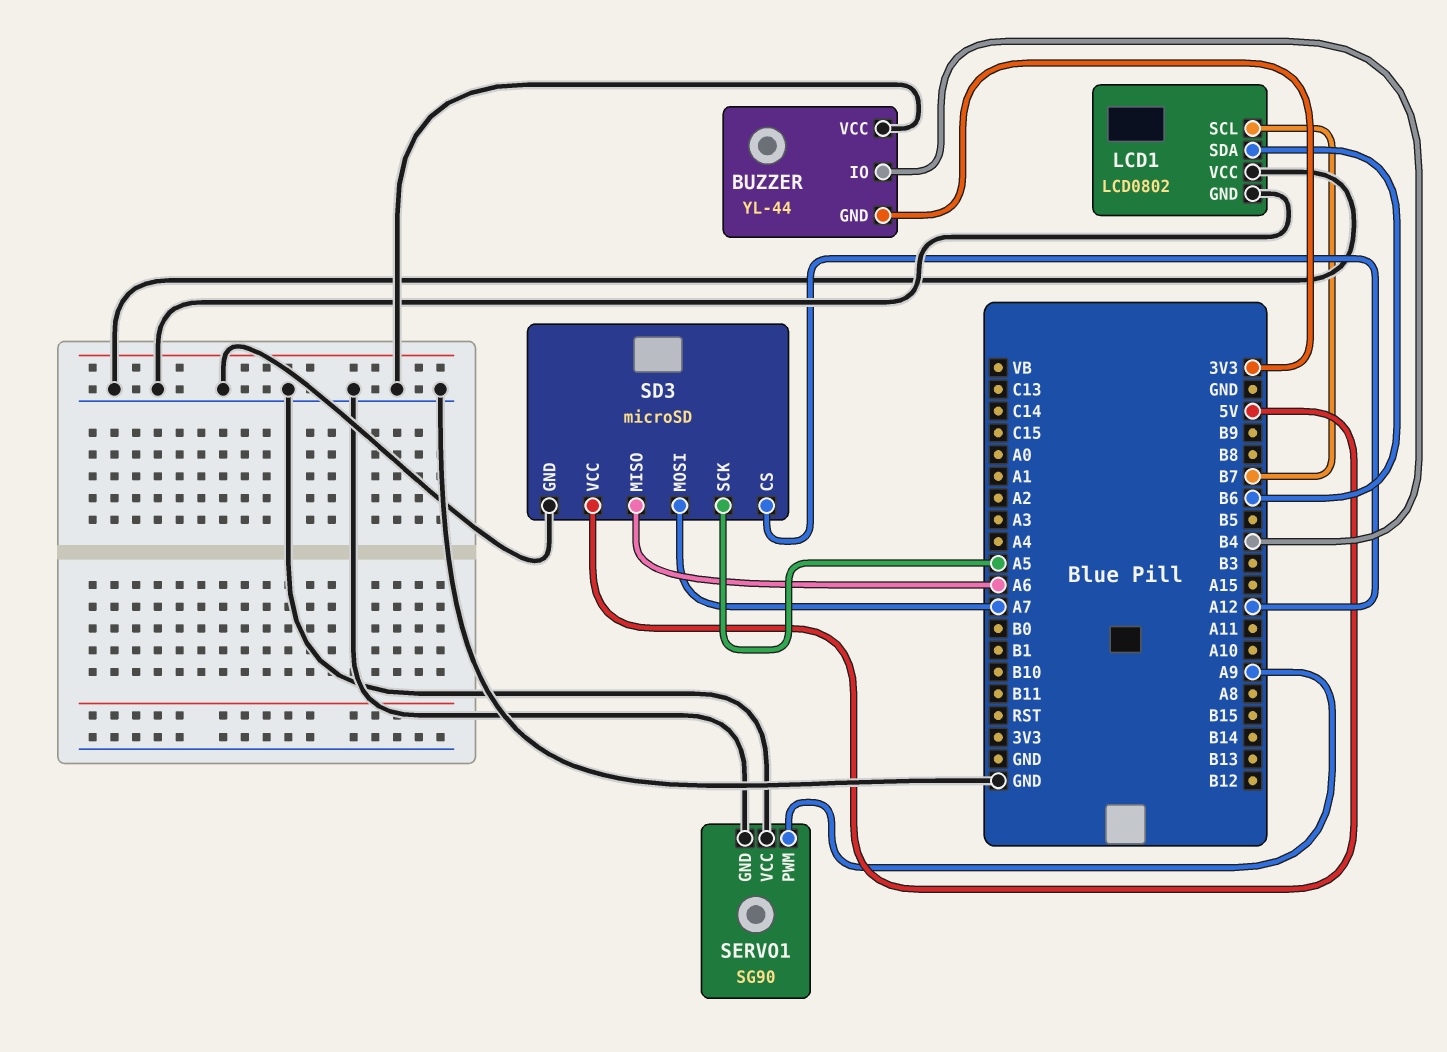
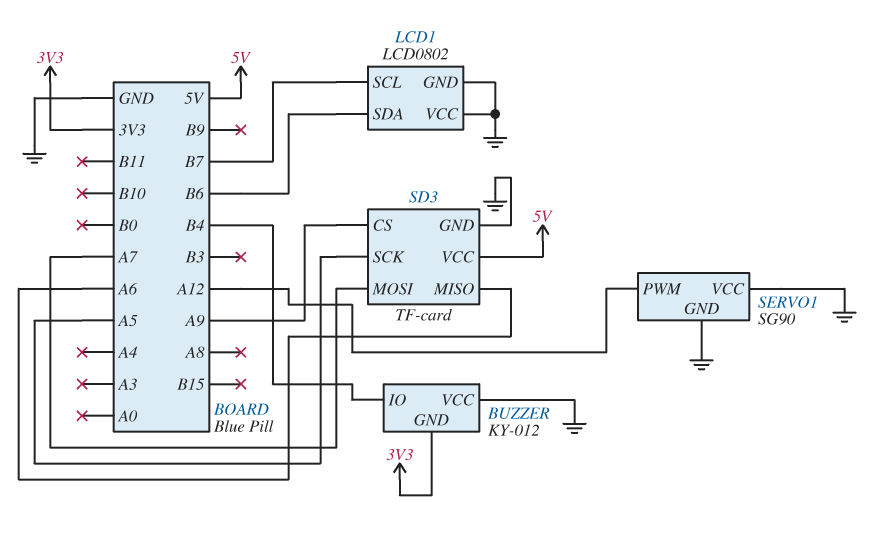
BUZZER: YL-44 -> KY-012
SD3: microSD -> TF-card
SD3 pin CS: A12 -> A9
SERVO1 pin PWM: A9 -> A12

